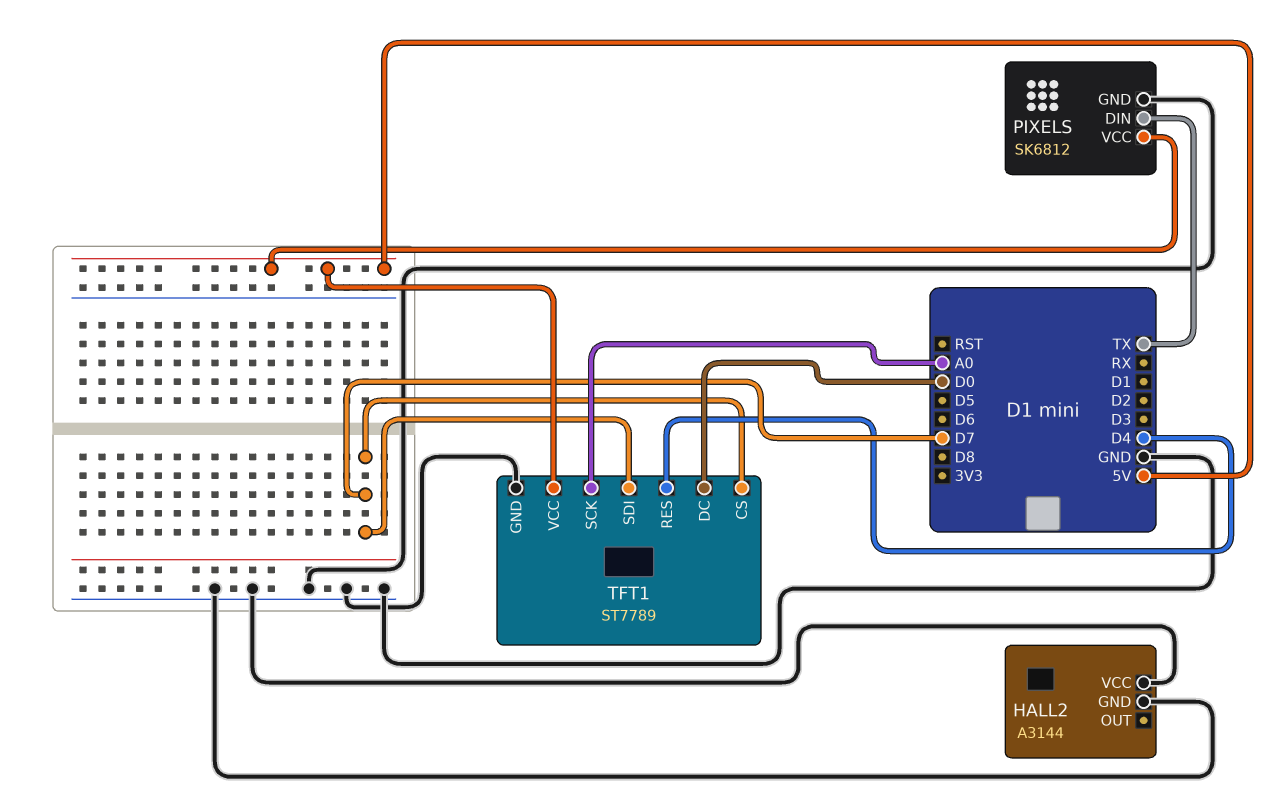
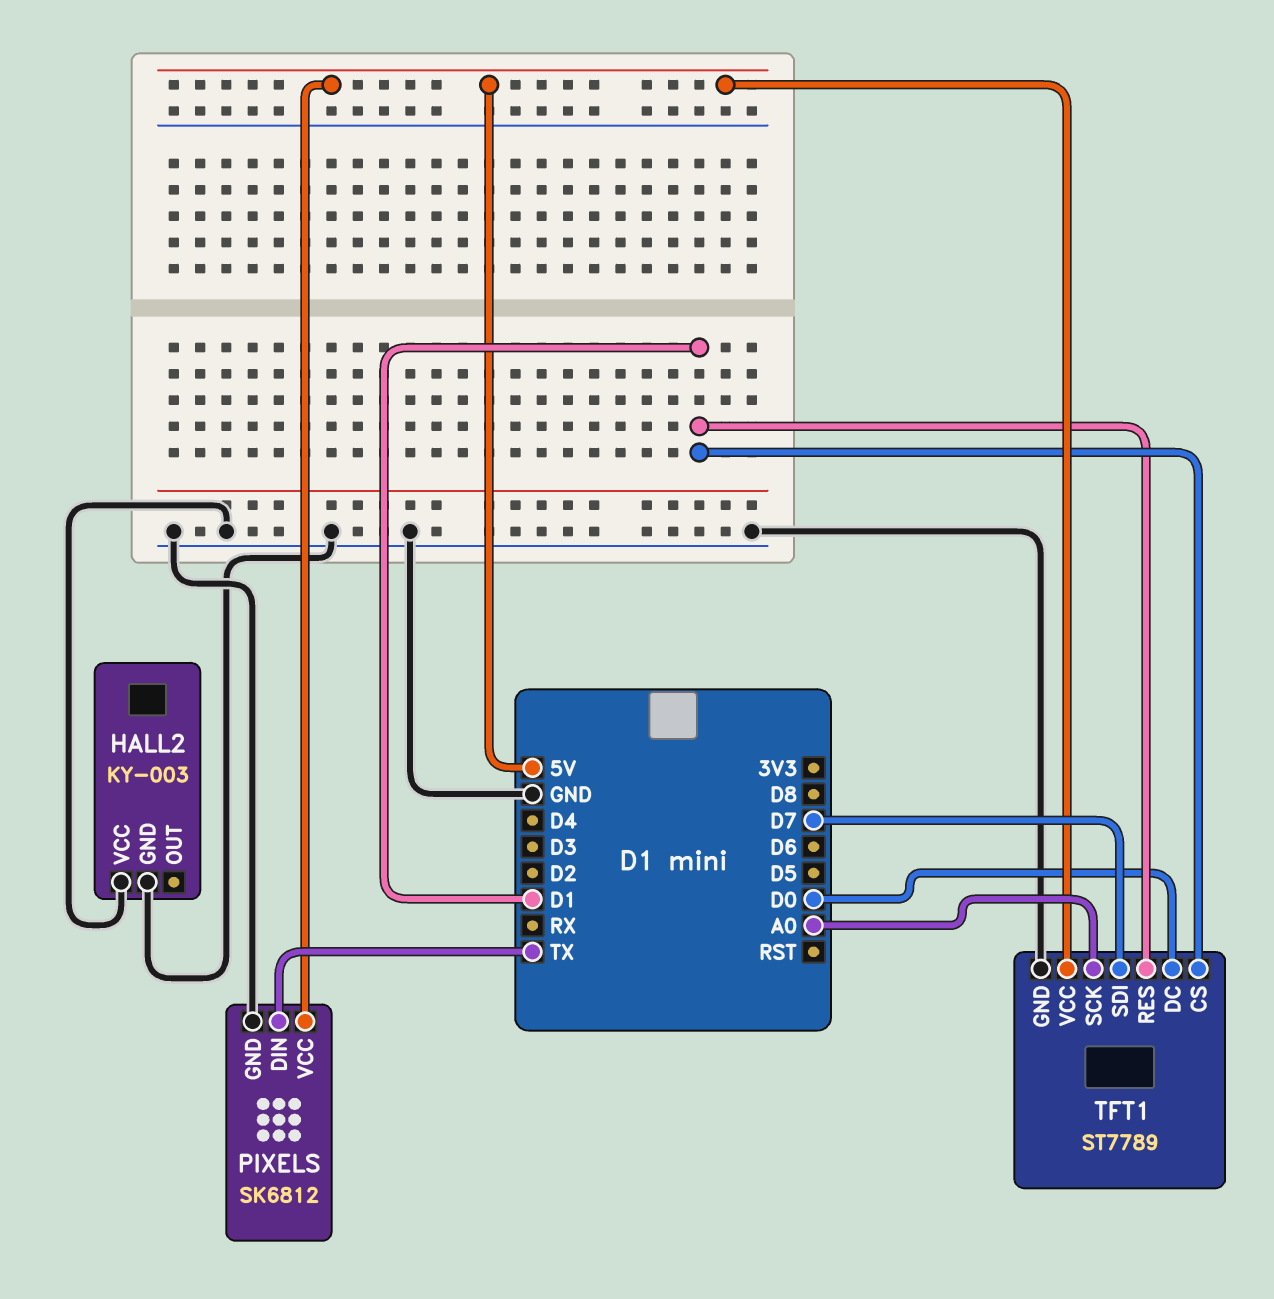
HALL2: A3144 -> KY-003
TFT1 pin CS: D7 -> D1
TFT1 pin RES: D4 -> D1

